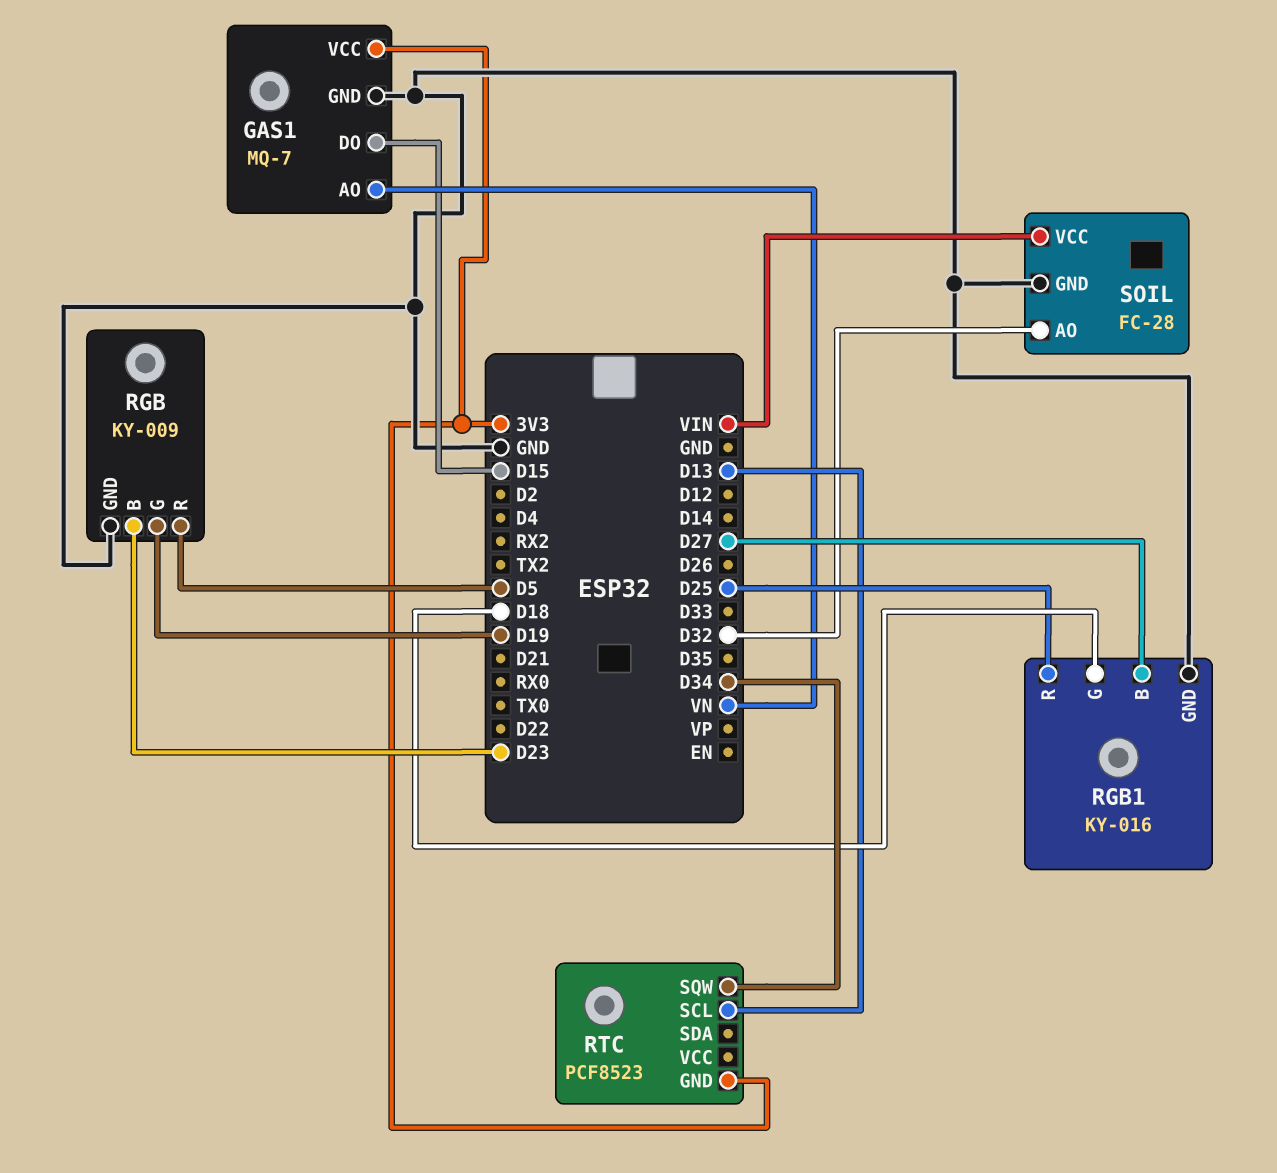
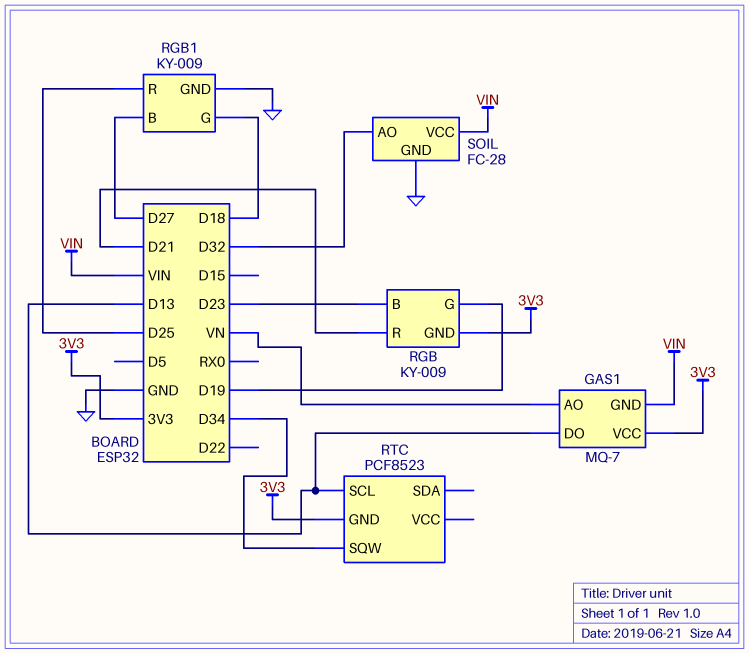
GAS1 pin DO: D15 -> D13
GAS1 pin GND: GND -> VIN
RGB pin GND: GND -> 3V3
RGB pin R: D5 -> D21
RGB1: KY-016 -> KY-009

